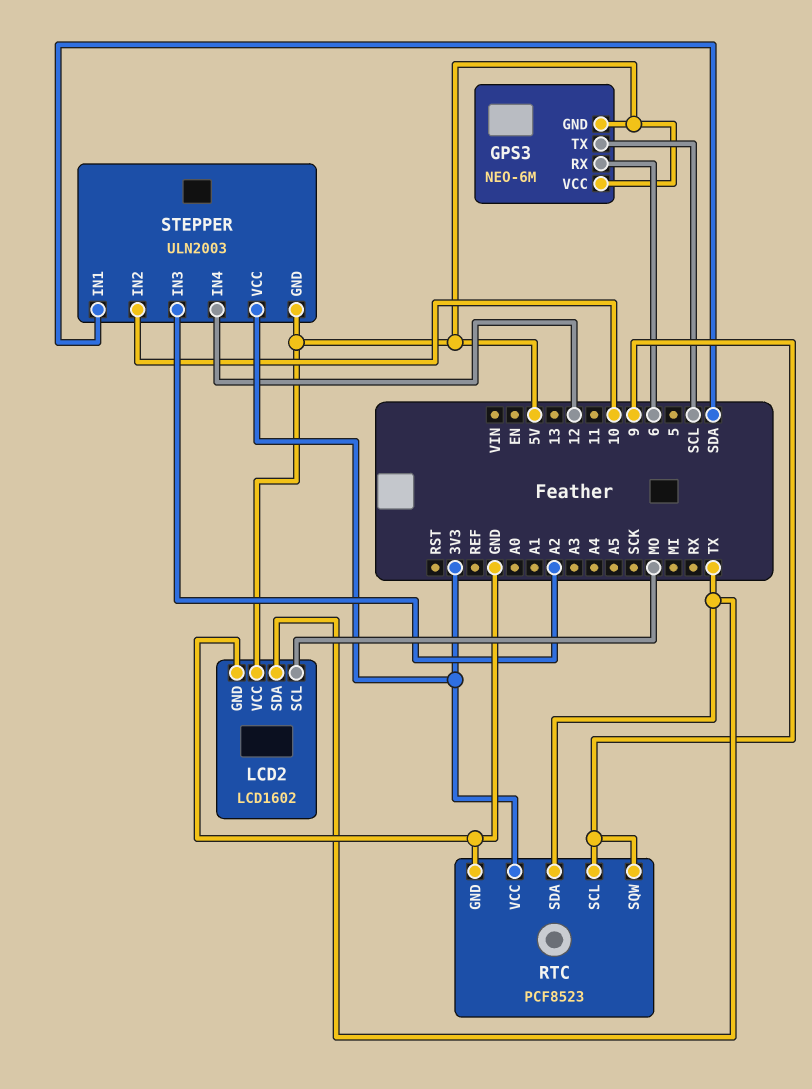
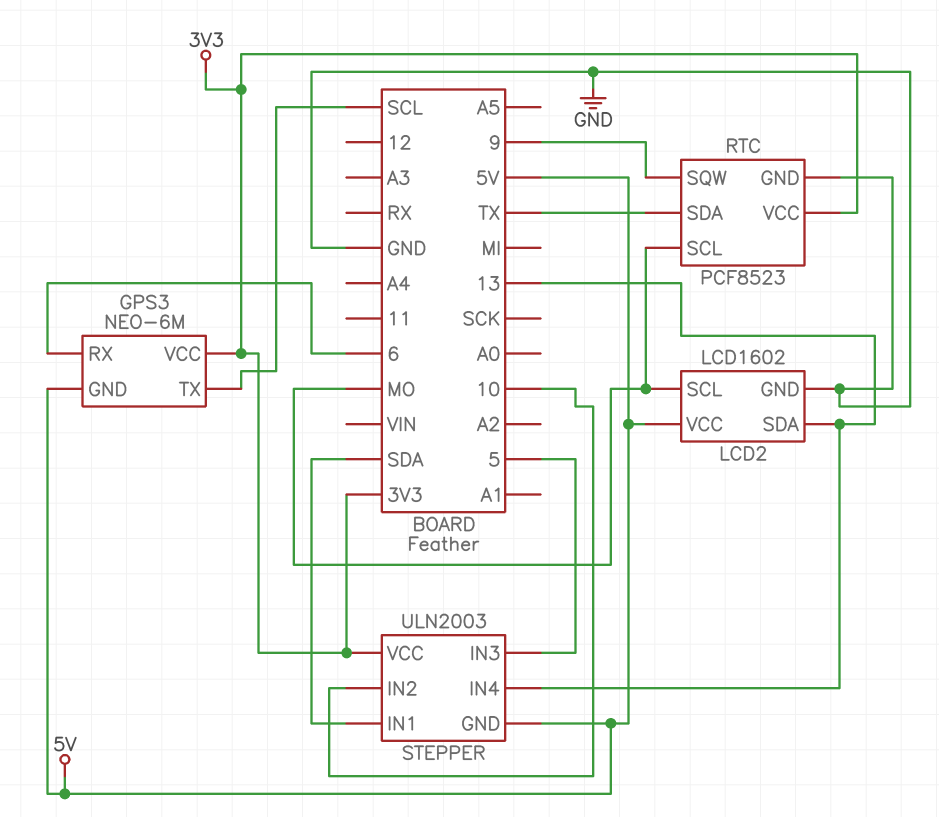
GPS3 pin VCC: 5V -> 3V3
LCD2 pin SDA: TX -> 13
RTC pin SCL: 9 -> MO
STEPPER pin IN3: A2 -> 5
STEPPER pin IN4: 12 -> 13

